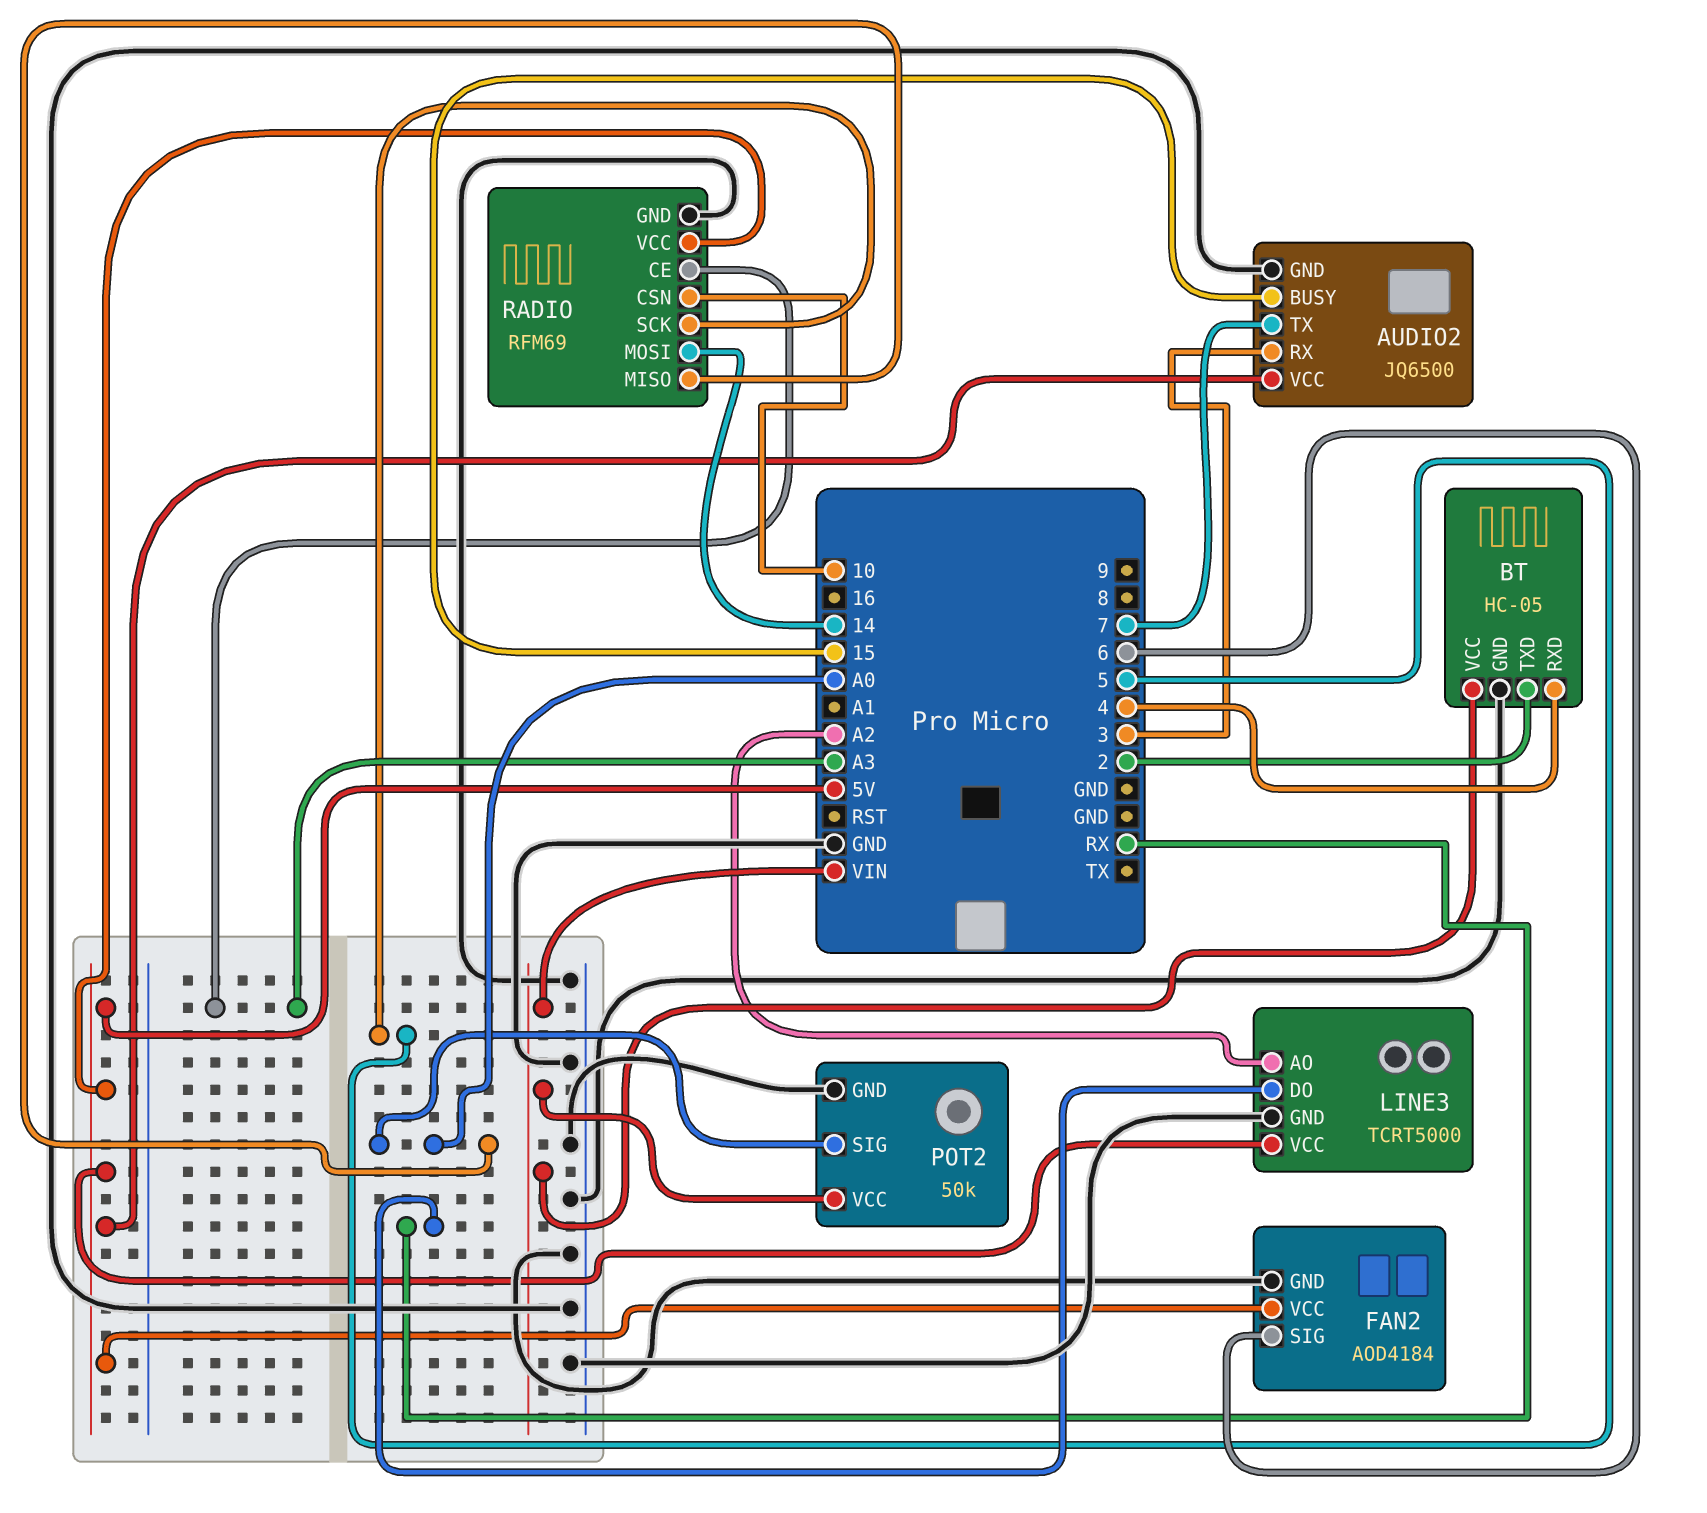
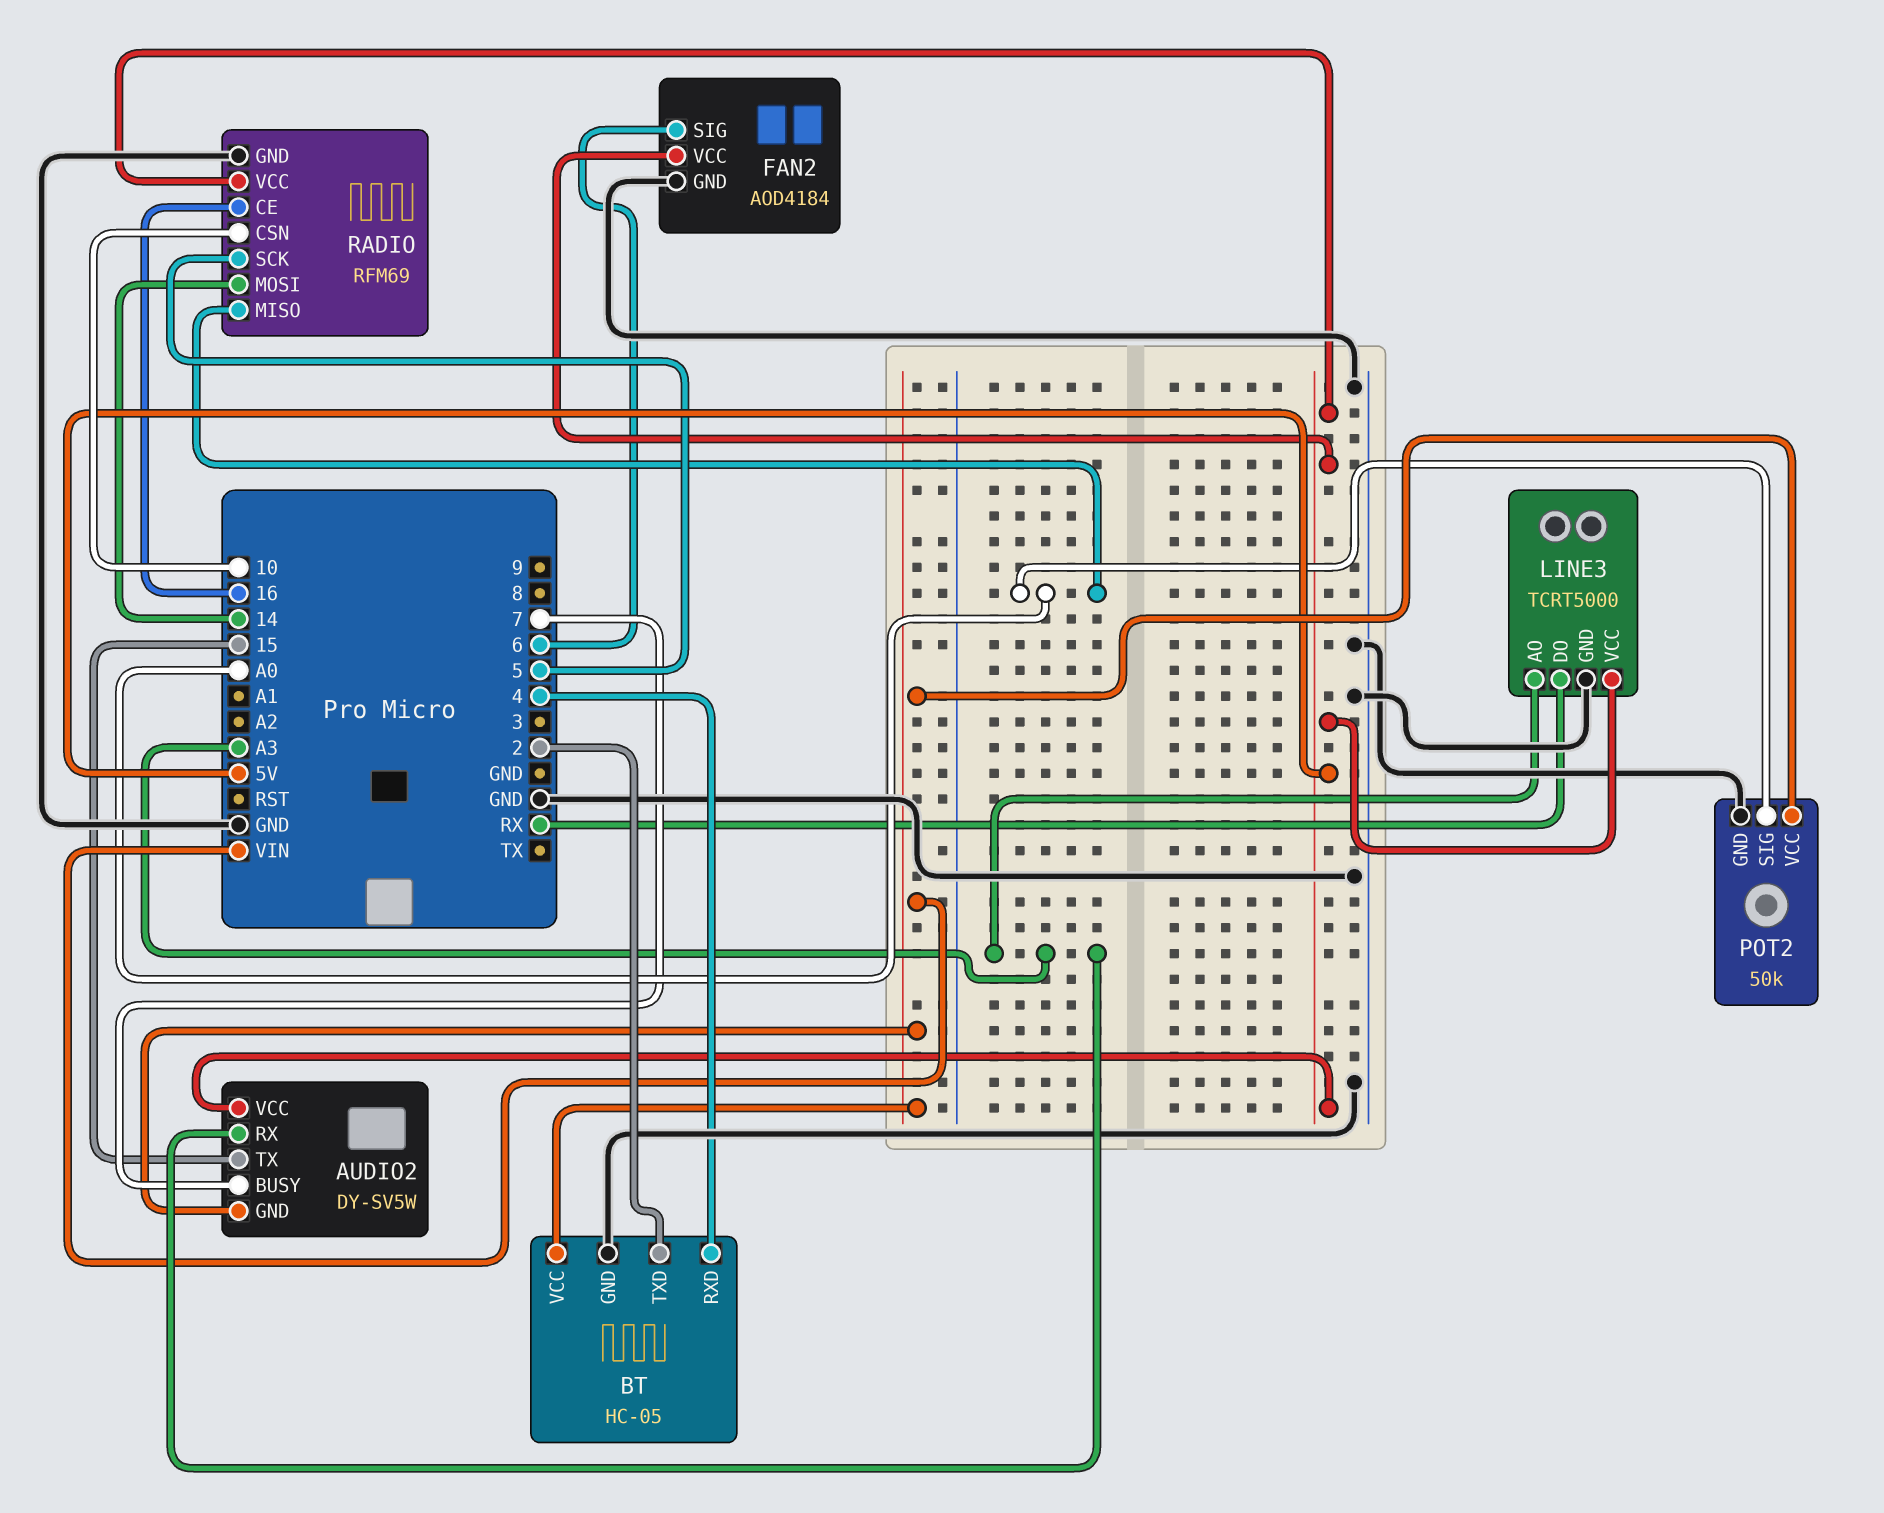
AUDIO2: JQ6500 -> DY-SV5W
AUDIO2 pin BUSY: 15 -> 7
AUDIO2 pin GND: GND -> VIN
AUDIO2 pin RX: 3 -> A3
AUDIO2 pin TX: 7 -> 15
LINE3 pin AO: A2 -> A3
RADIO pin CE: A3 -> 16

